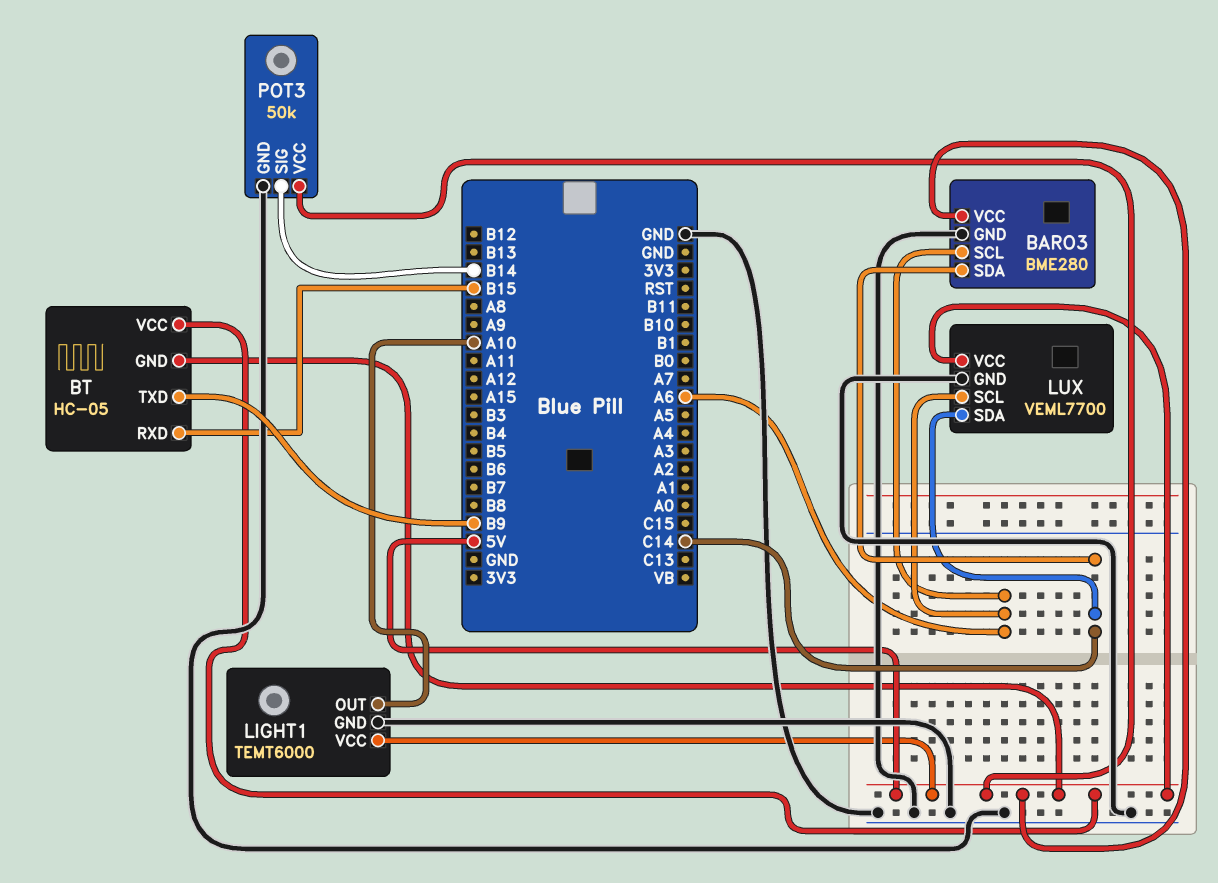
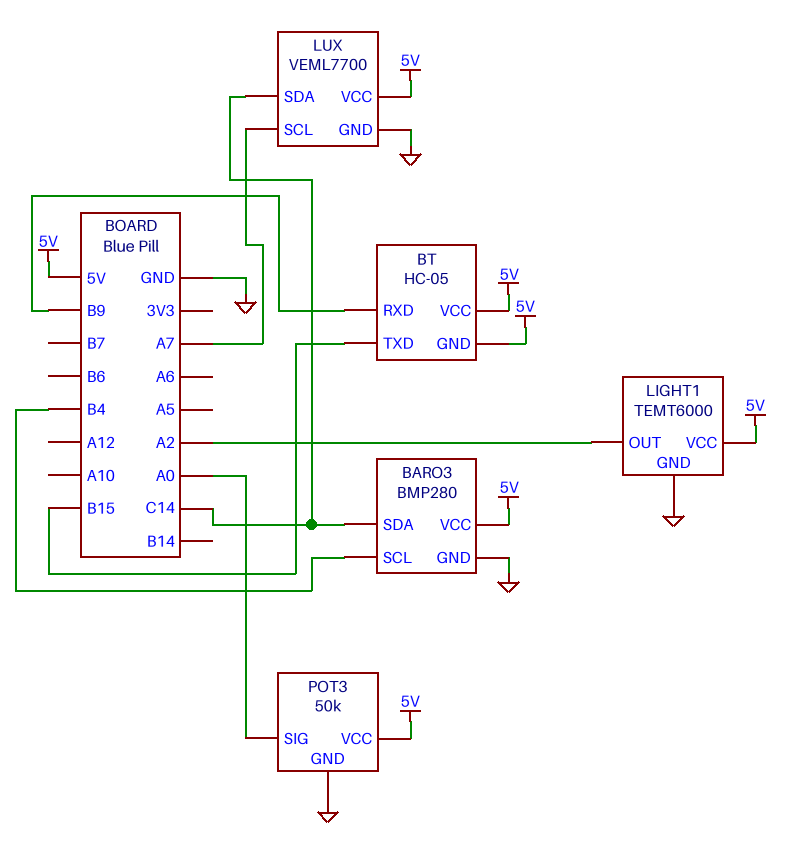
BARO3: BME280 -> BMP280
BARO3 pin SCL: A6 -> B4
BT pin RXD: B15 -> B9
BT pin TXD: B9 -> B15
LIGHT1 pin OUT: A10 -> A2
LUX pin SCL: A6 -> A7
POT3 pin SIG: B14 -> A0

